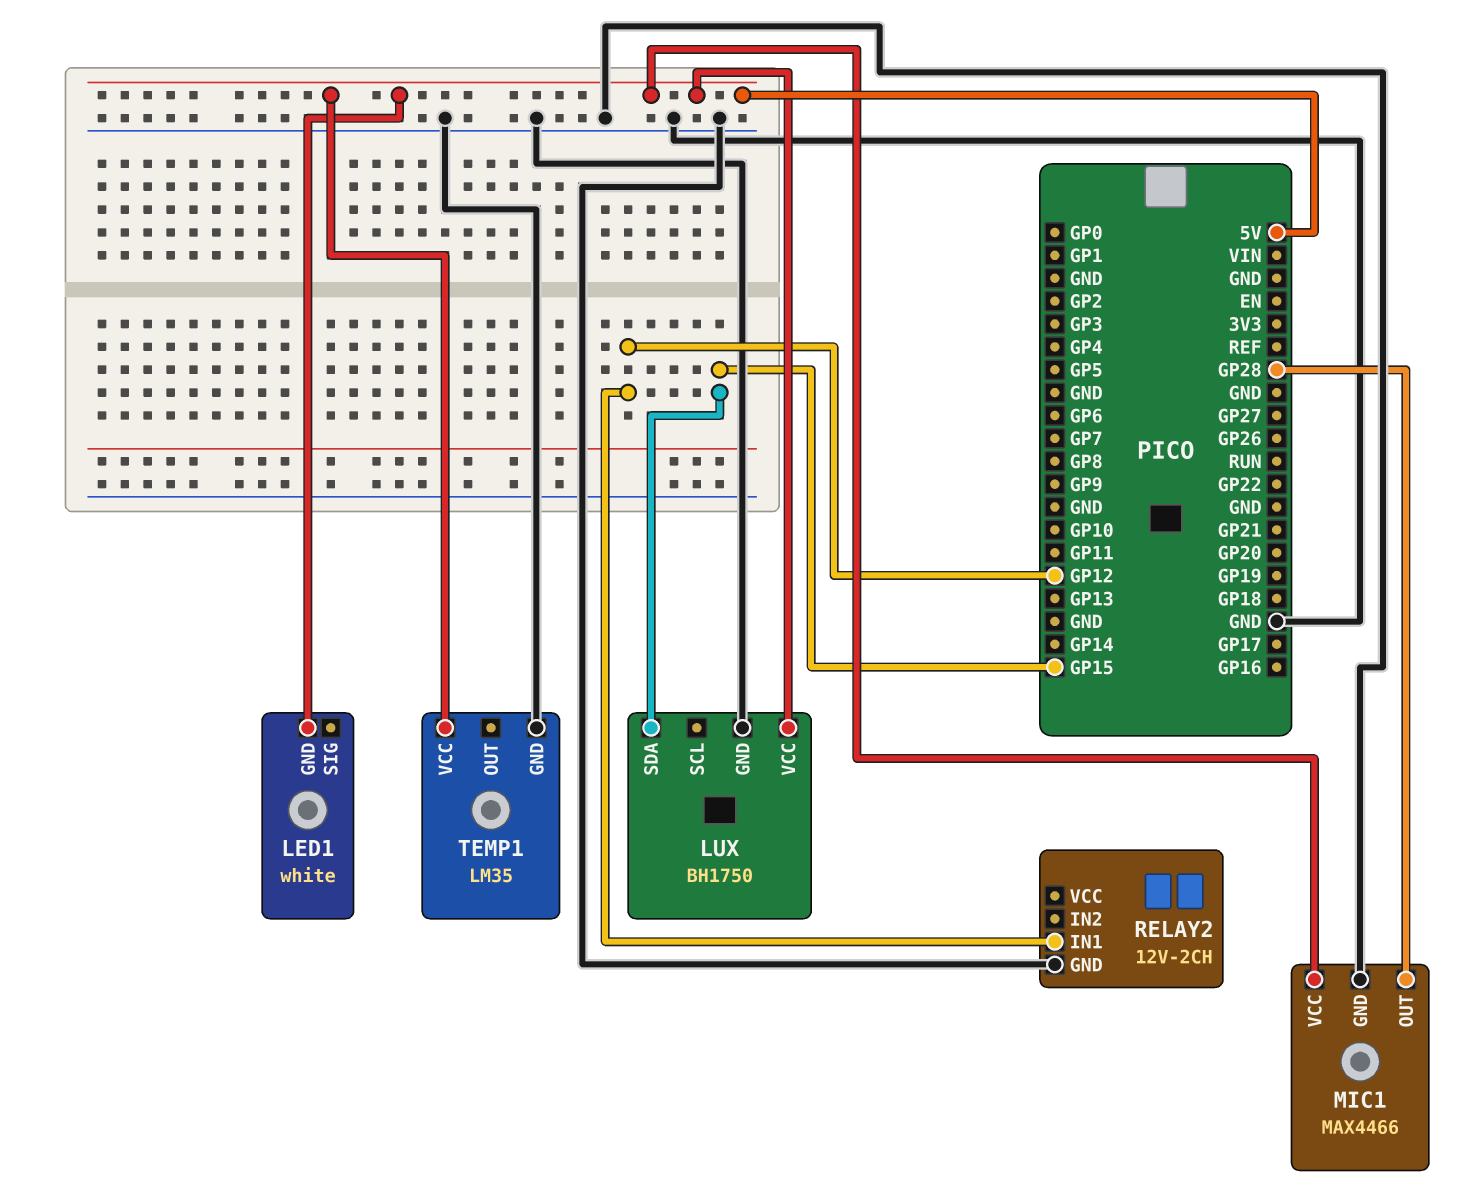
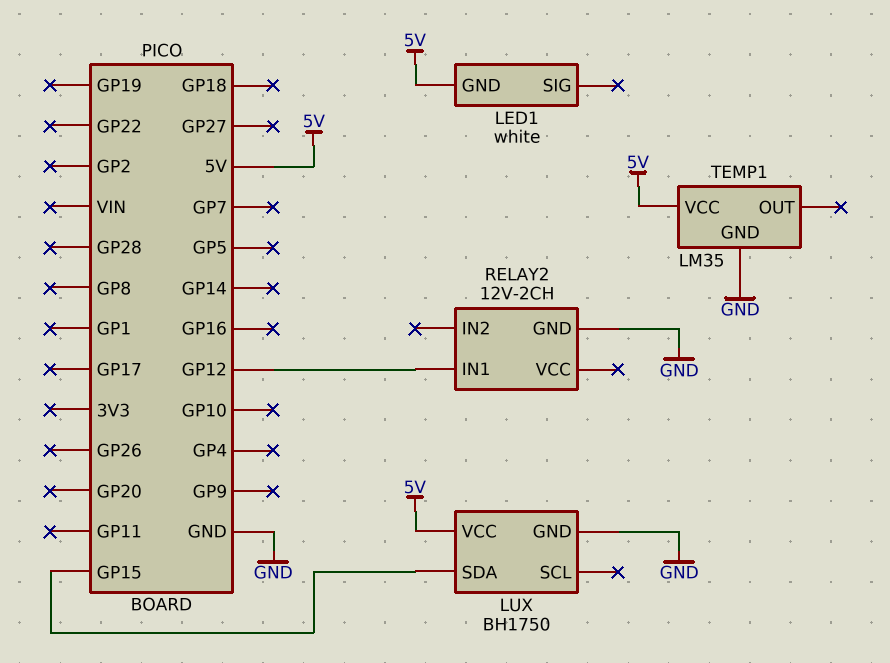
MIC1: MAX4466 -> none
MIC1 pin GND: GND -> none
MIC1 pin OUT: GP28 -> none
MIC1 pin VCC: 5V -> none

